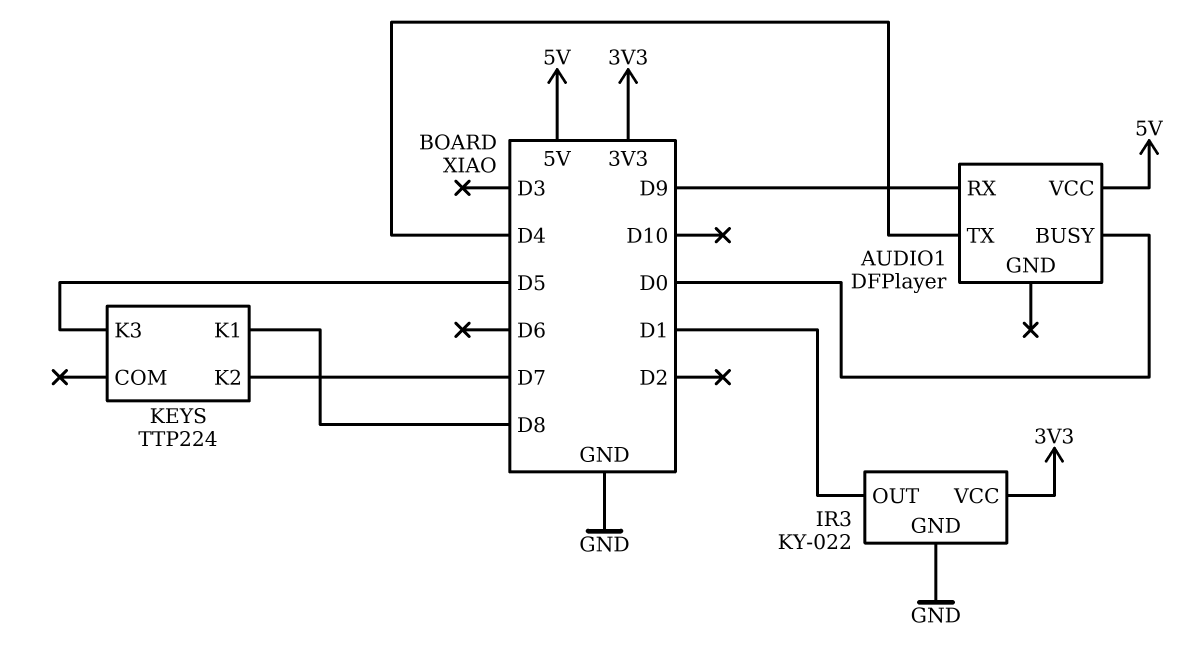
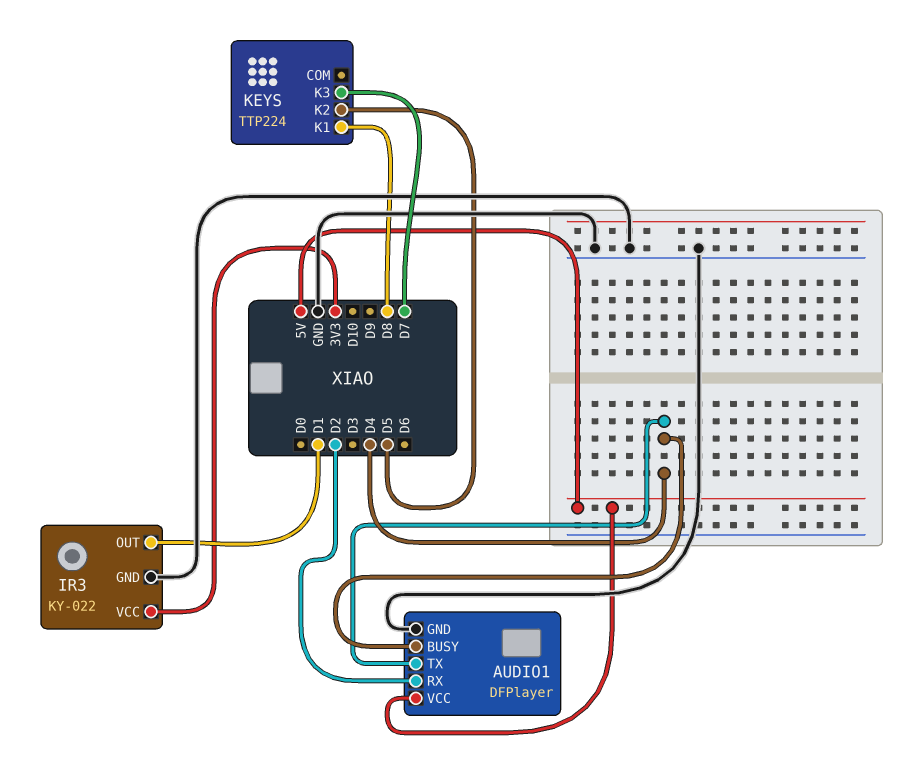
AUDIO1 pin BUSY: D0 -> D4
AUDIO1 pin GND: none -> GND
AUDIO1 pin RX: D9 -> D2
KEYS pin K2: D7 -> D5
KEYS pin K3: D5 -> D7

